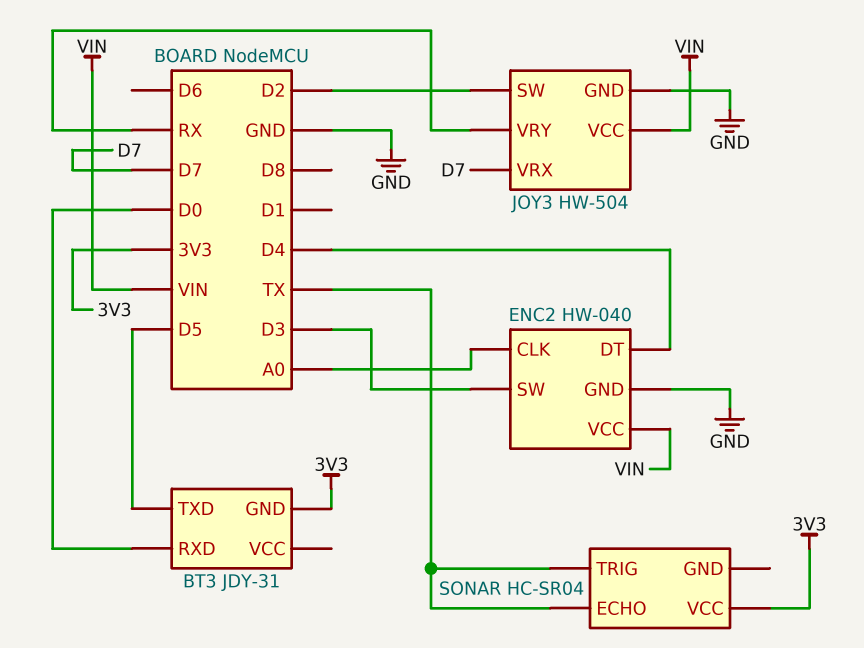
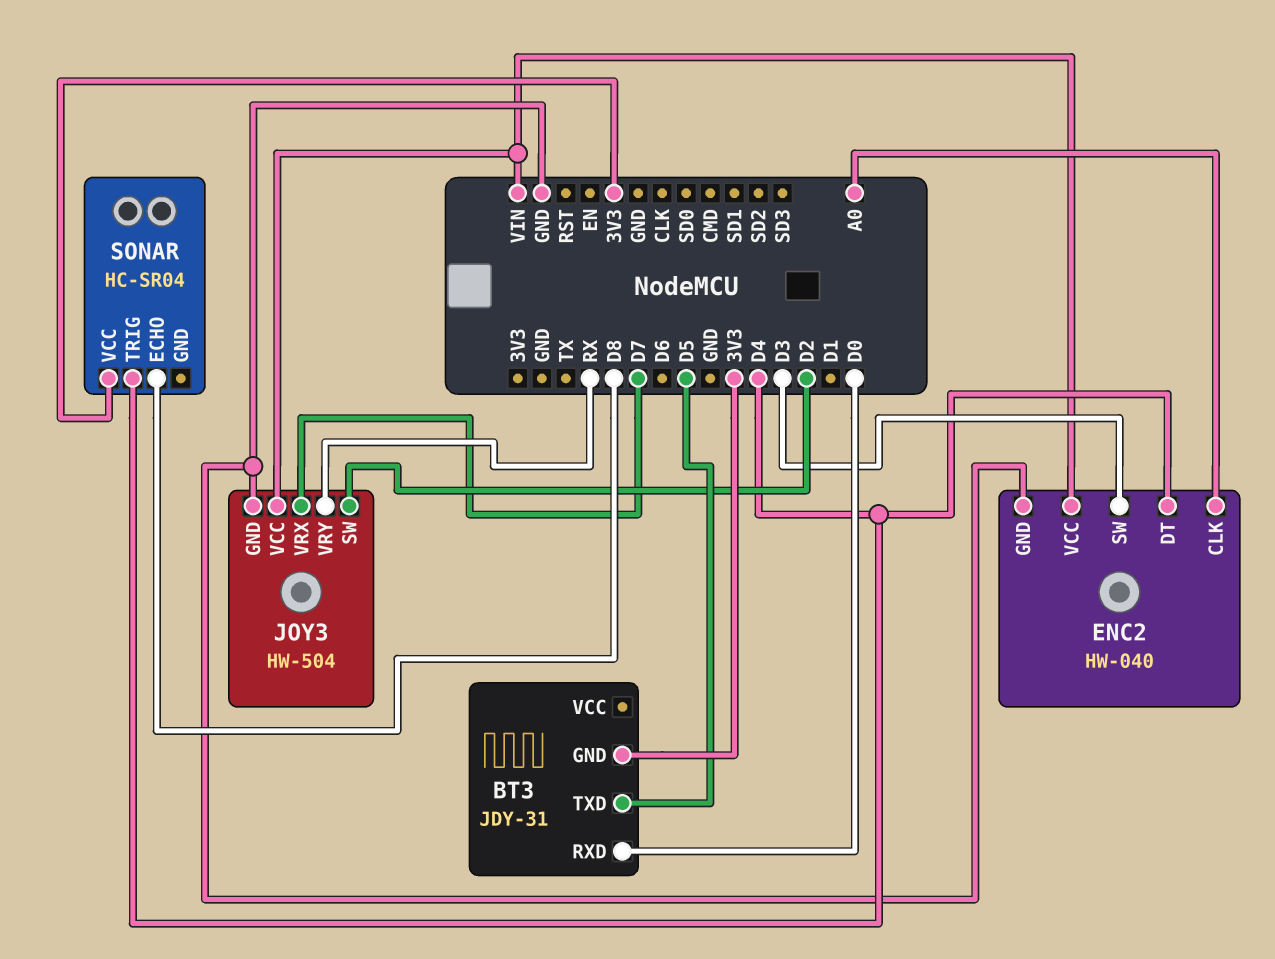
SONAR pin ECHO: TX -> D8
SONAR pin TRIG: TX -> D4

